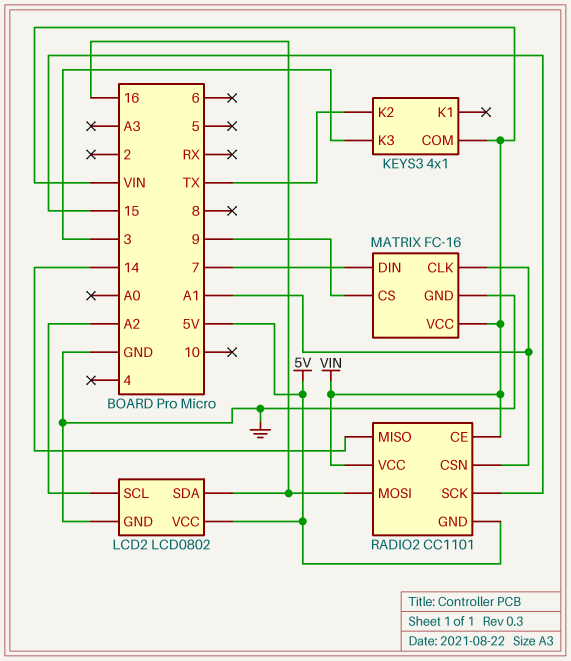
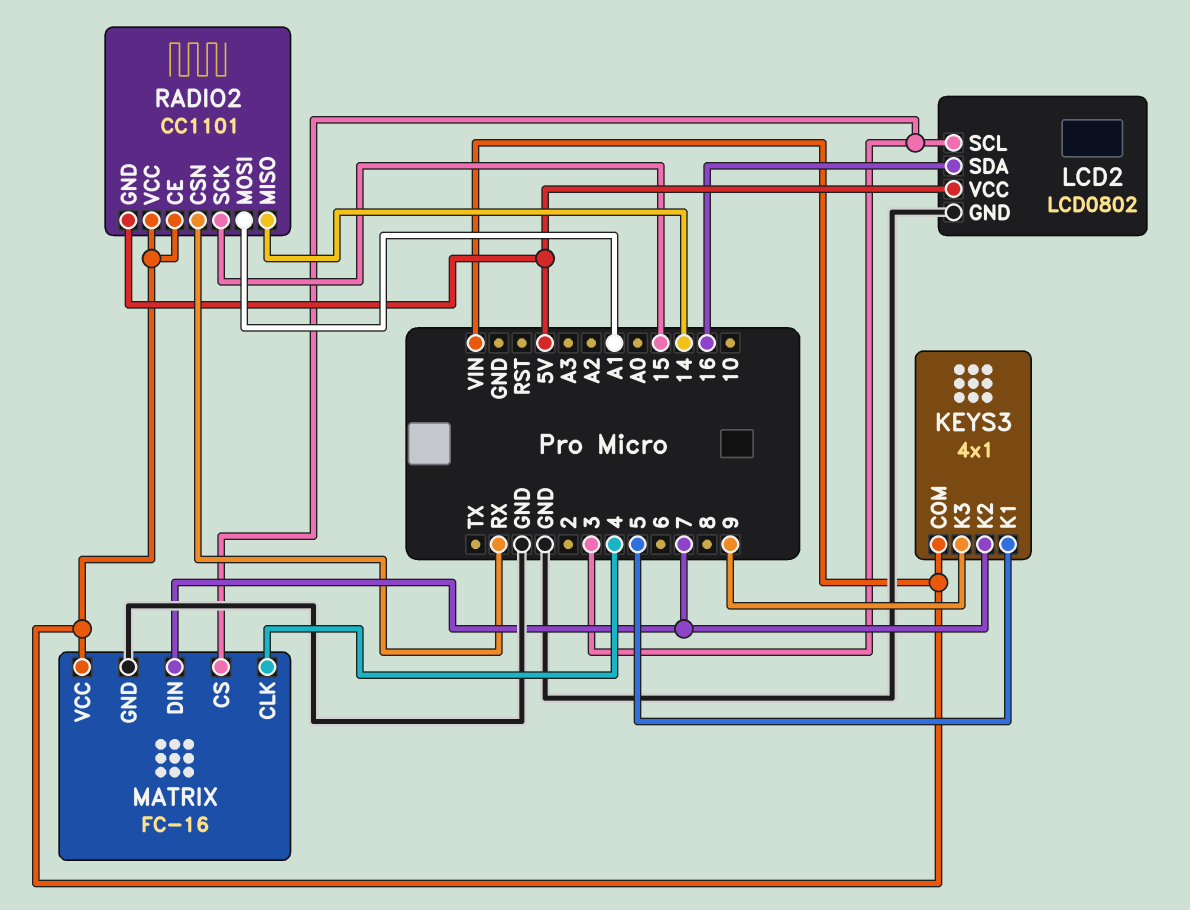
KEYS3 pin K1: none -> 5
KEYS3 pin K2: TX -> 7
KEYS3 pin K3: 3 -> 9
LCD2 pin SCL: A2 -> 3
MATRIX pin CLK: A1 -> 4
MATRIX pin CS: 9 -> 3
RADIO2 pin CSN: A1 -> RX
RADIO2 pin MOSI: 16 -> A1

